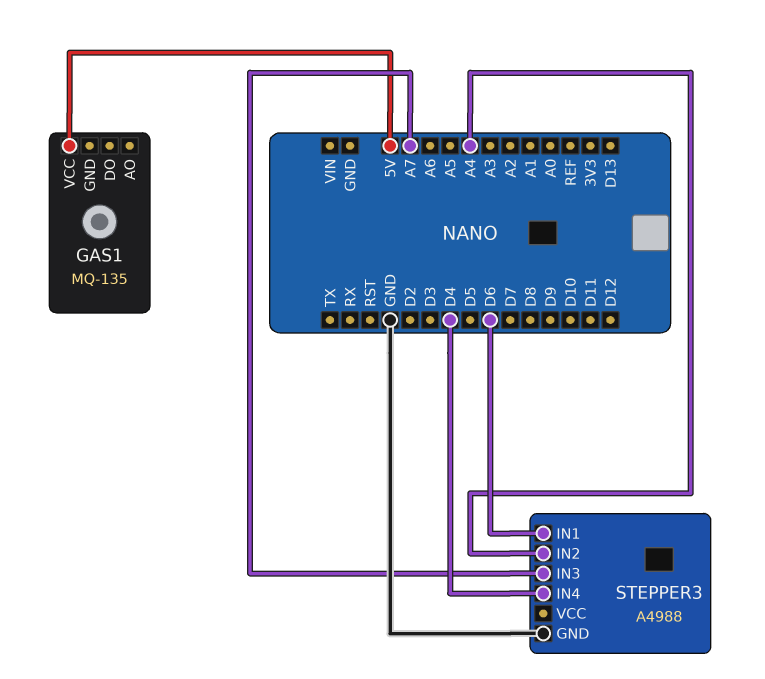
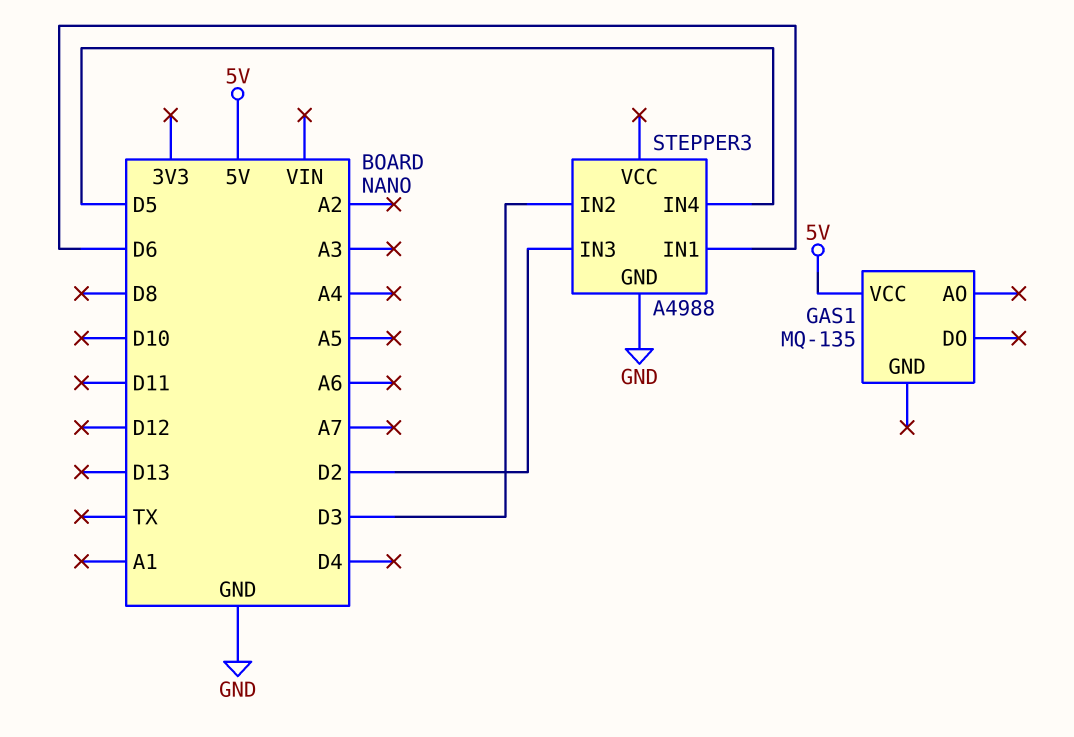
STEPPER3 pin IN2: A4 -> D3
STEPPER3 pin IN3: A7 -> D2
STEPPER3 pin IN4: D4 -> D5

